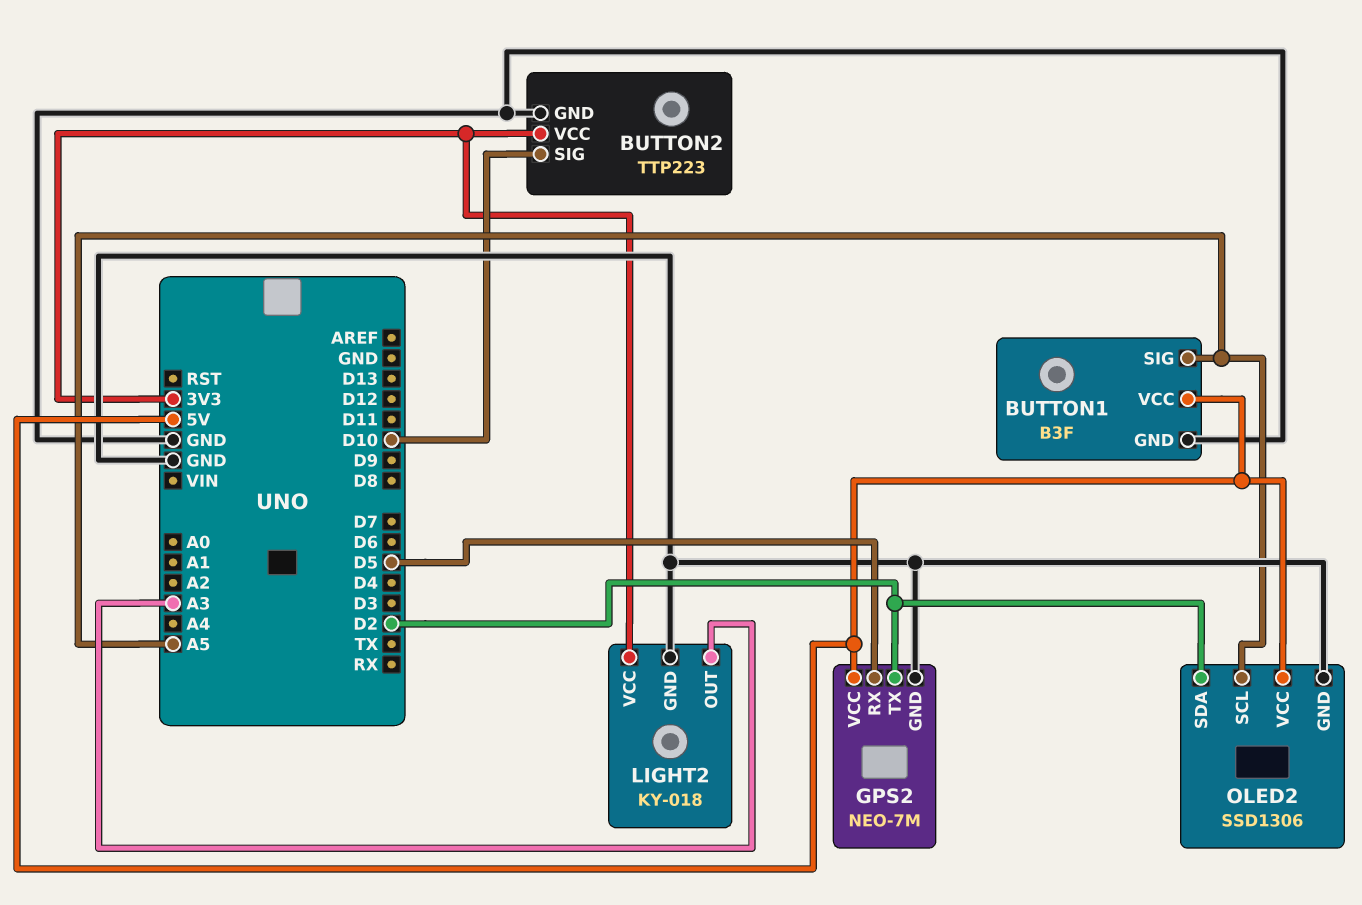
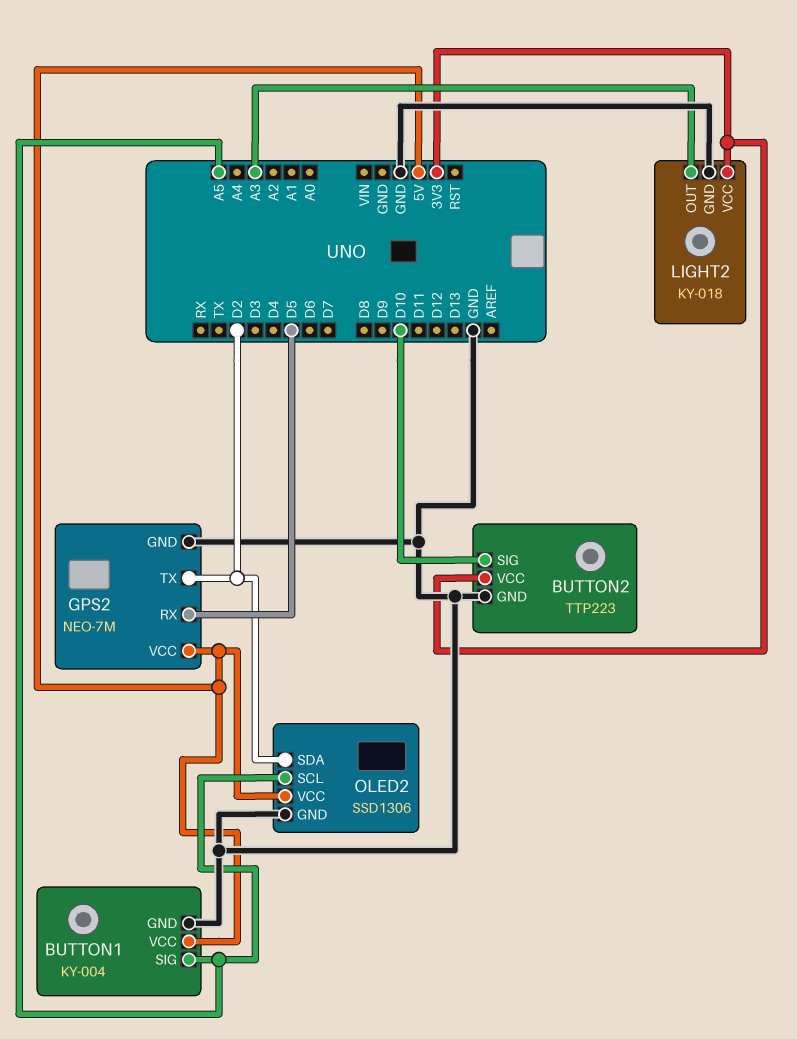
BUTTON1: B3F -> KY-004

